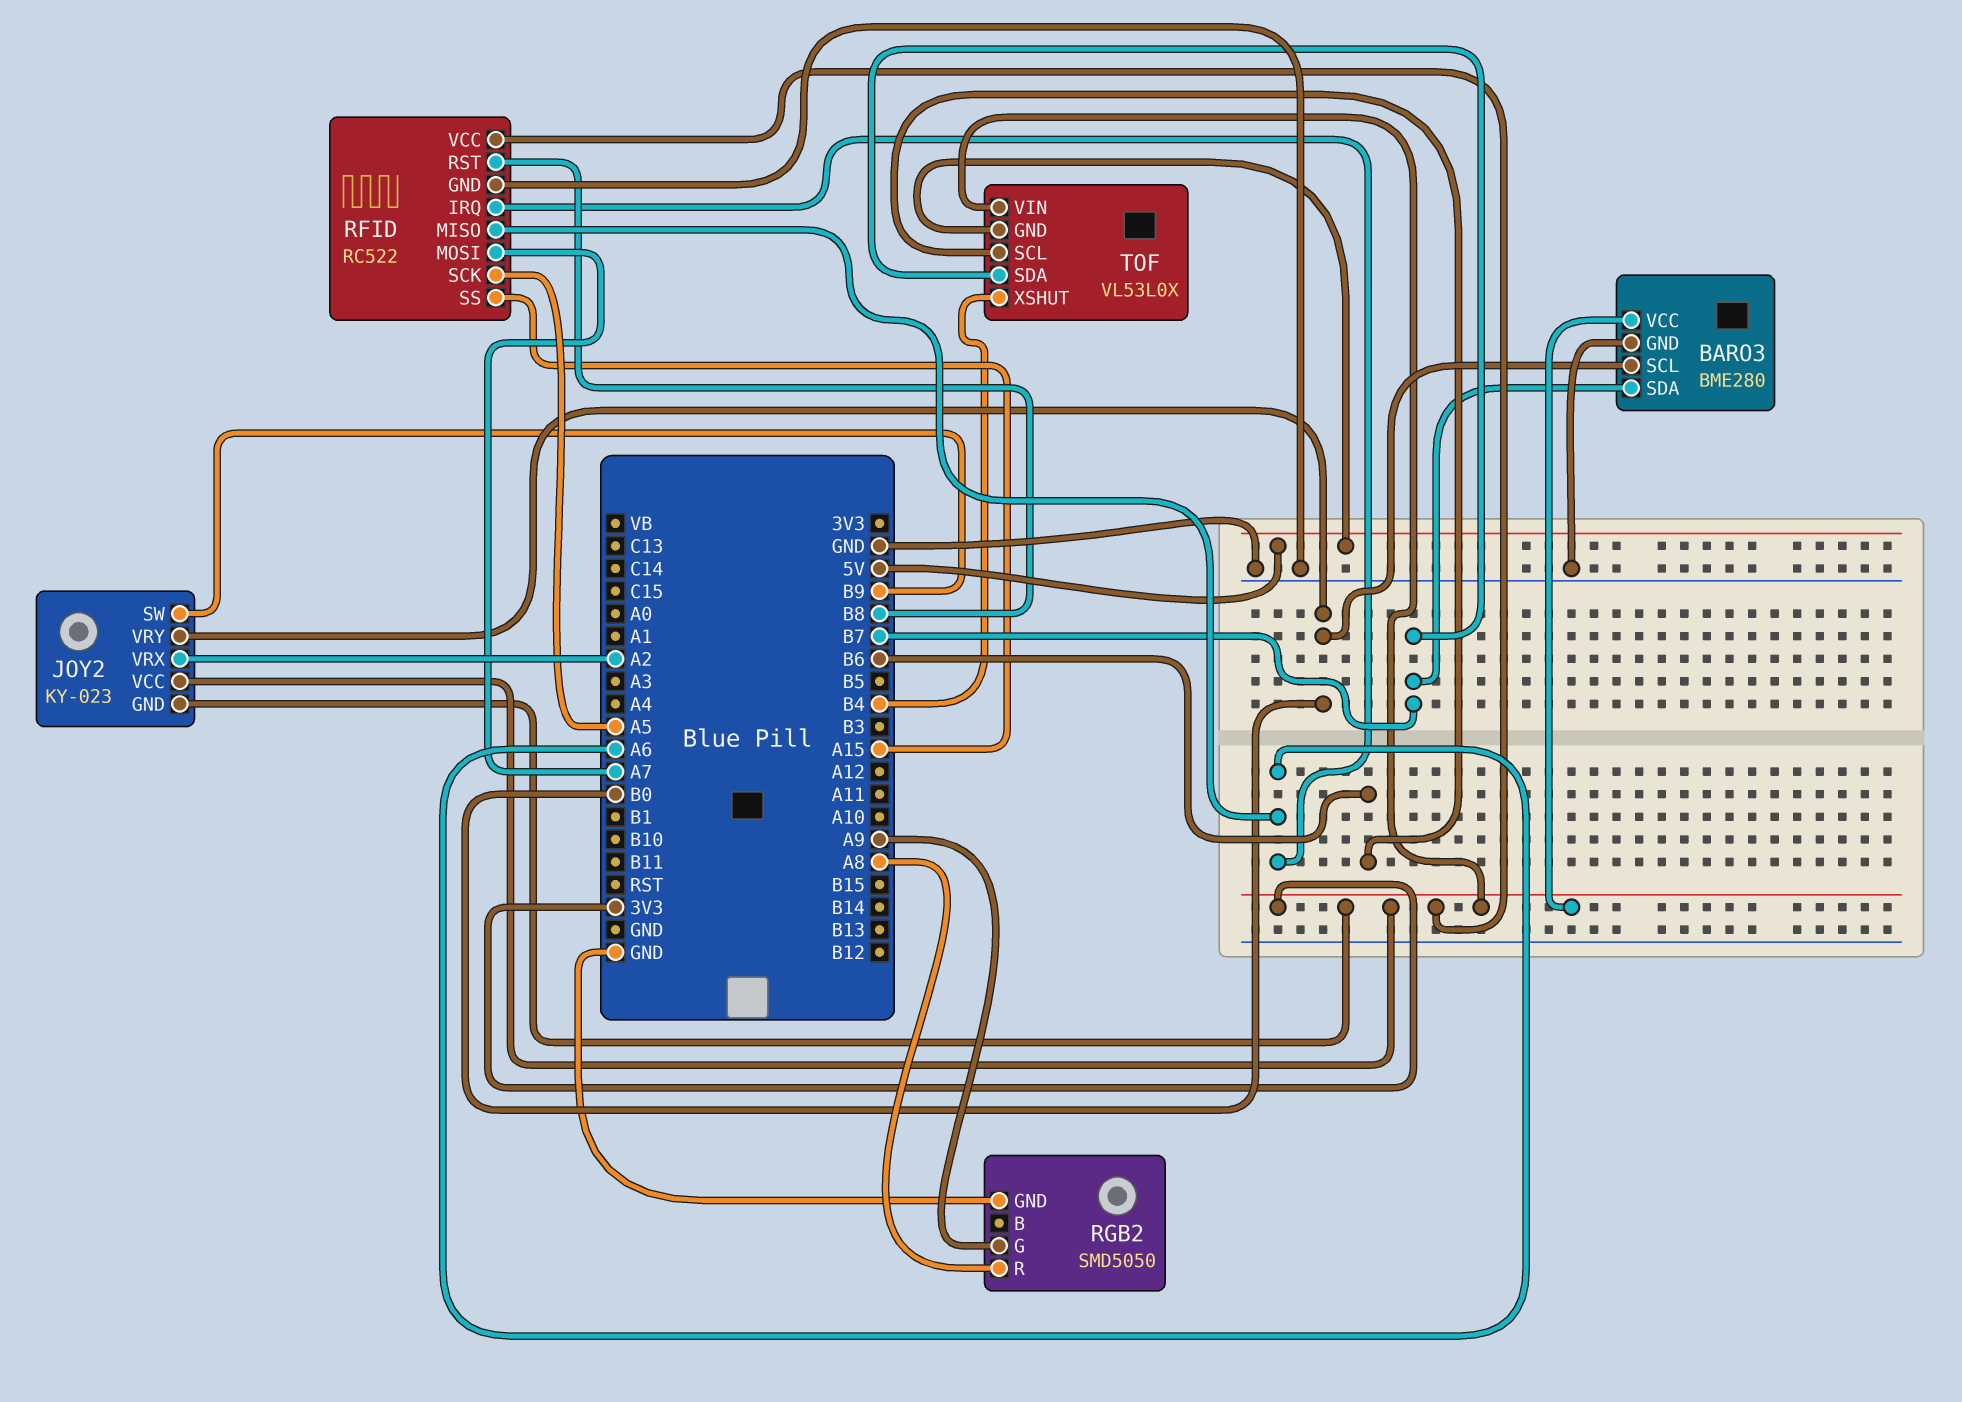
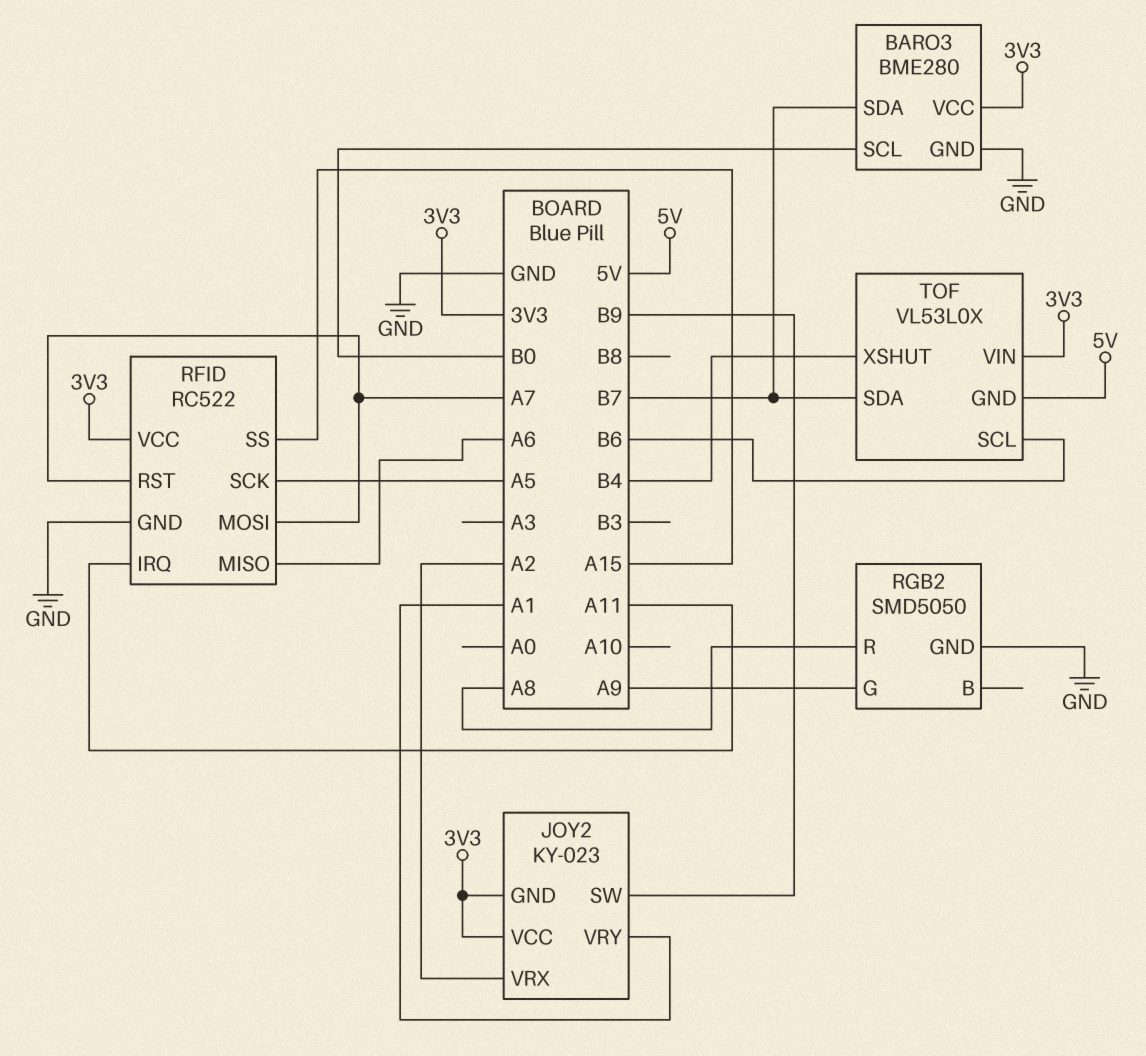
JOY2 pin VRY: B0 -> A1
RFID pin IRQ: A6 -> A11
RFID pin RST: B8 -> A7

